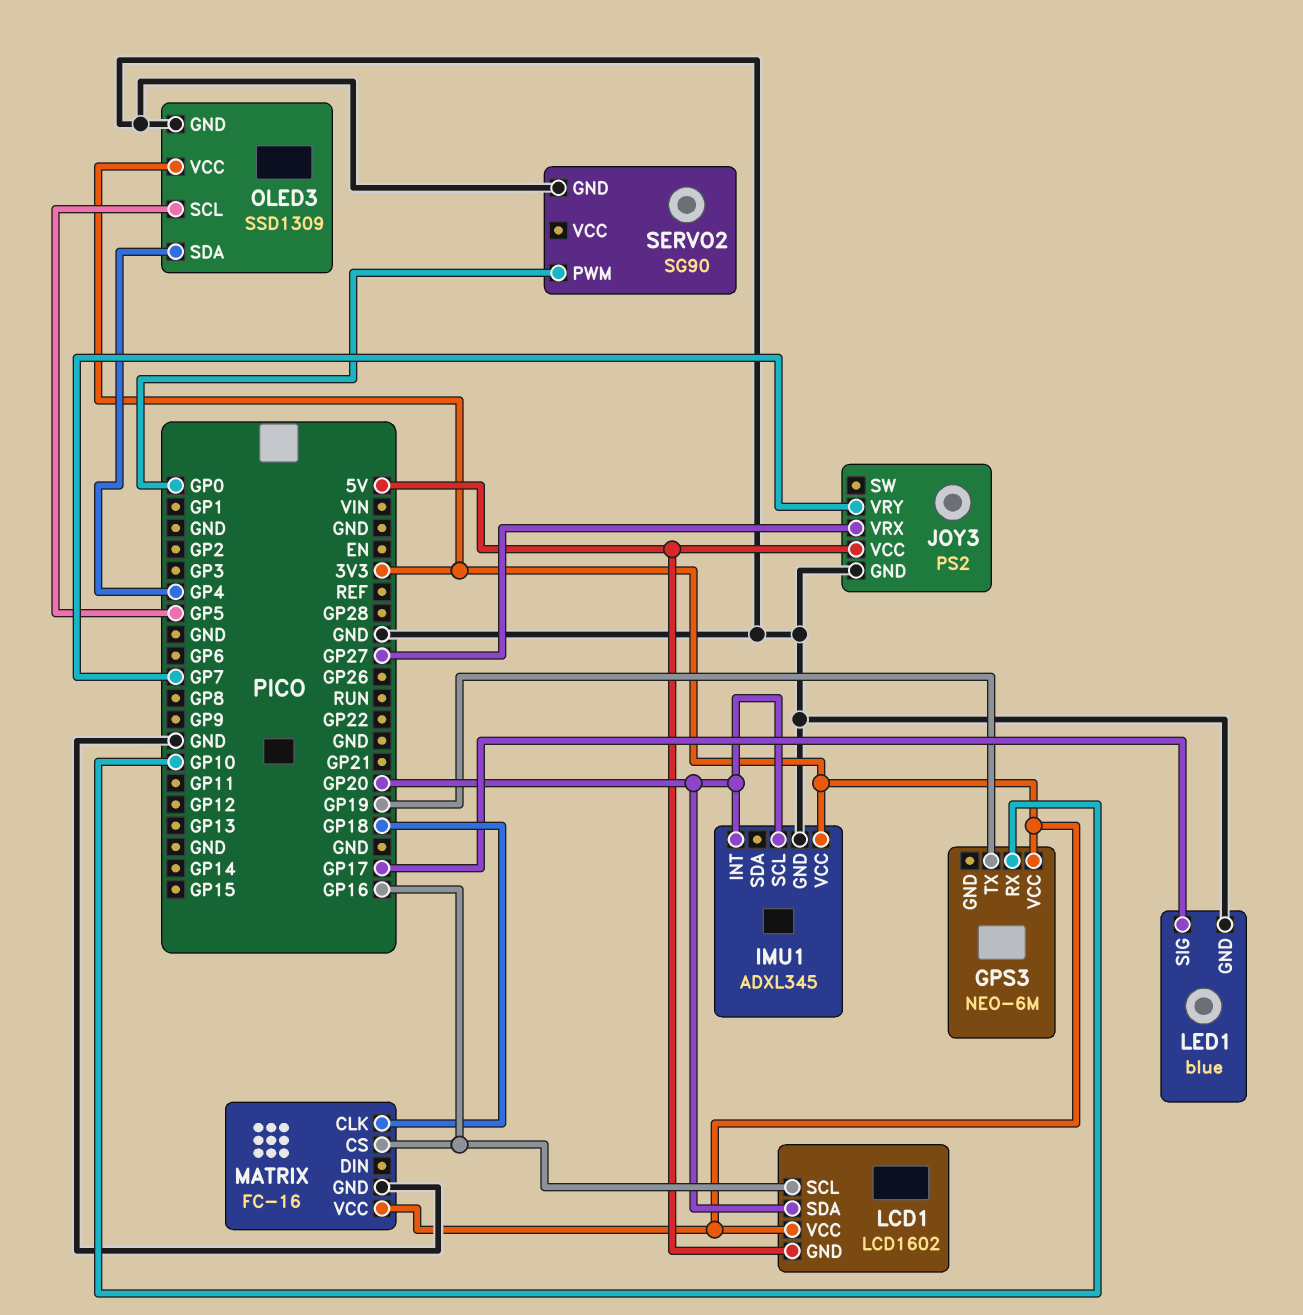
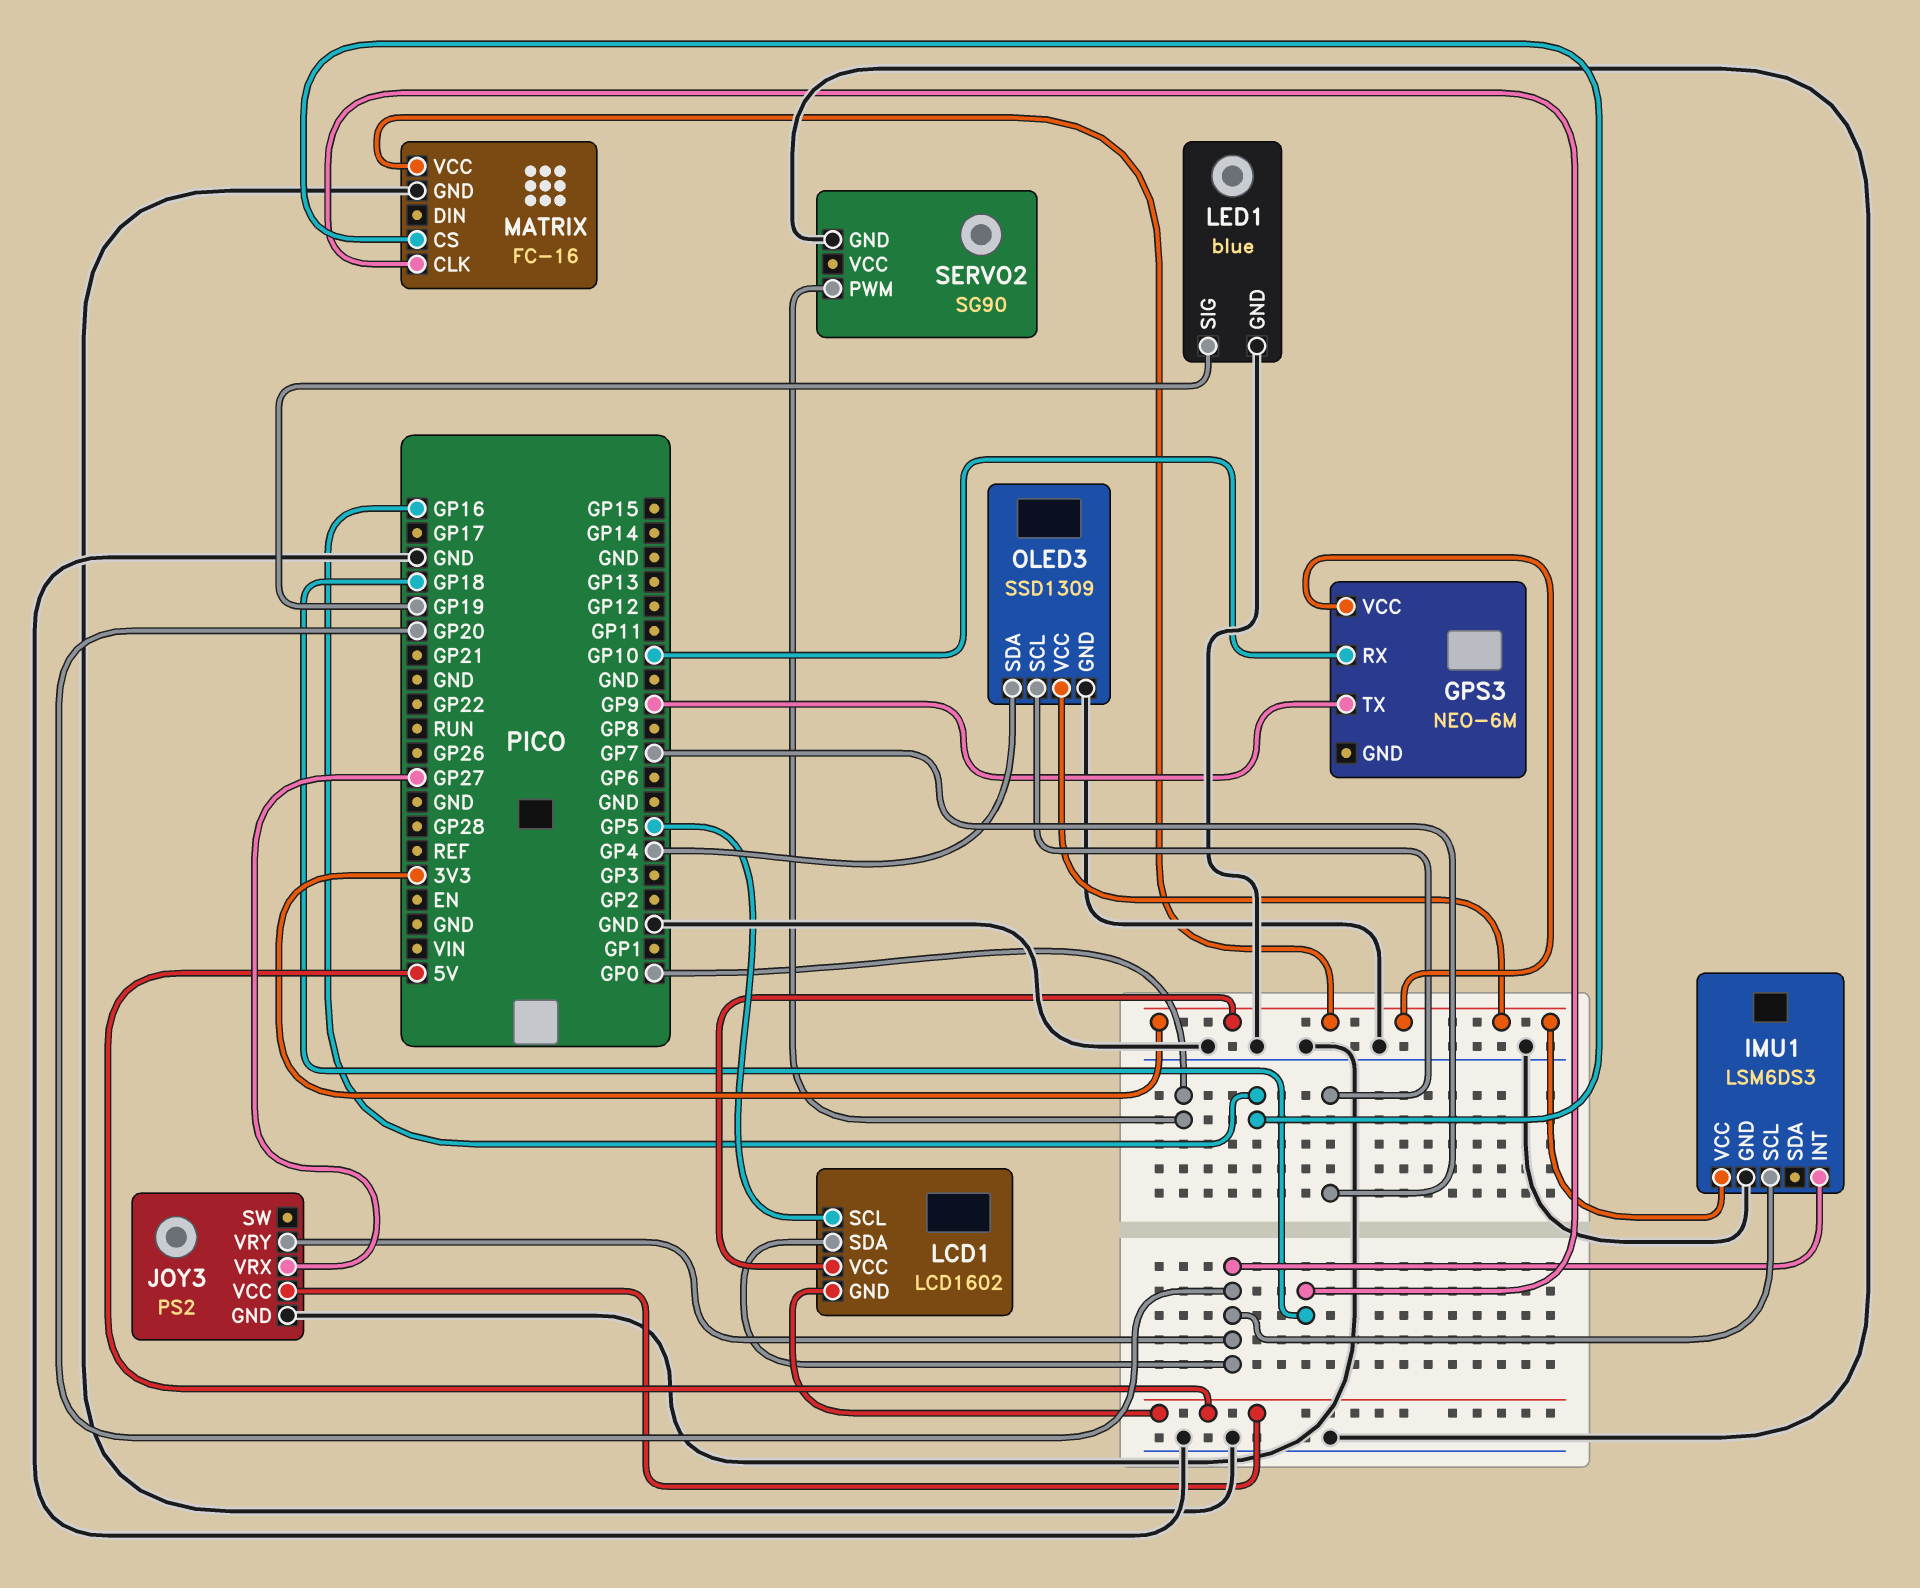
GPS3 pin TX: GP19 -> GP9
IMU1: ADXL345 -> LSM6DS3
JOY3 pin VRY: GP7 -> GP20
LCD1 pin SCL: GP16 -> GP5
LED1 pin SIG: GP17 -> GP19
OLED3 pin SCL: GP5 -> GP7

